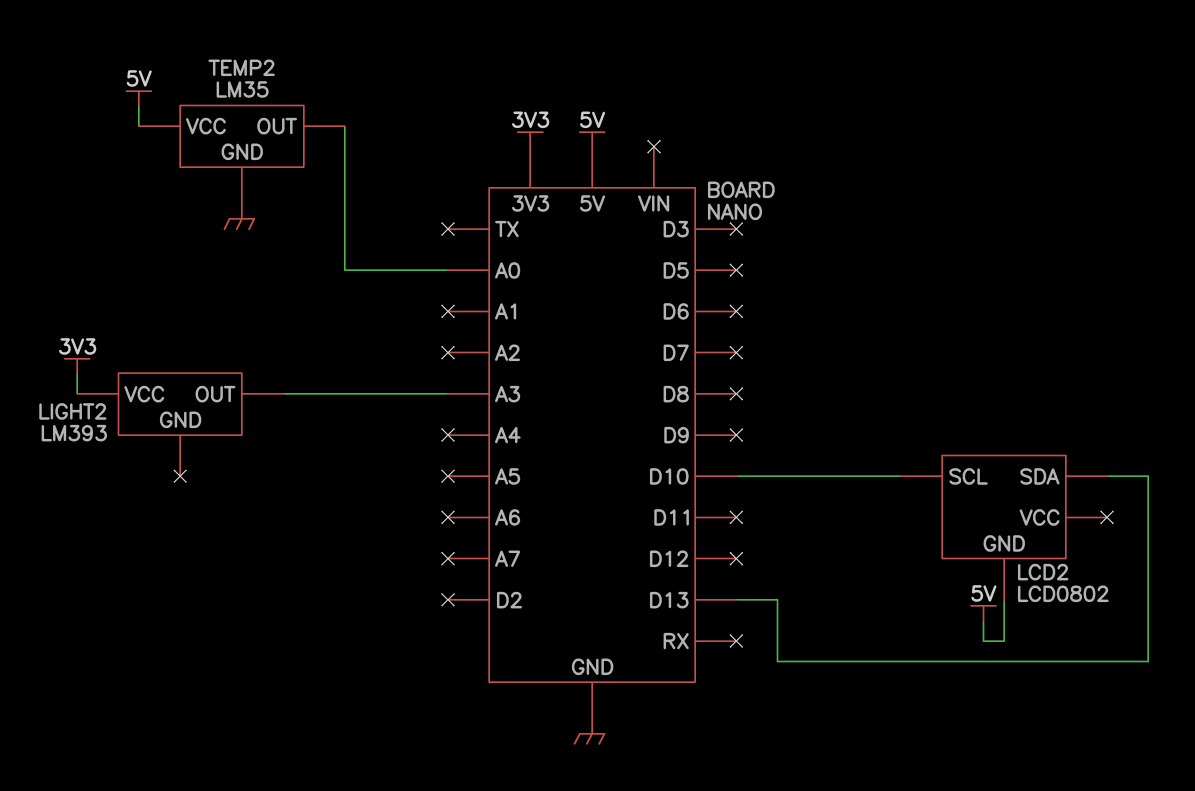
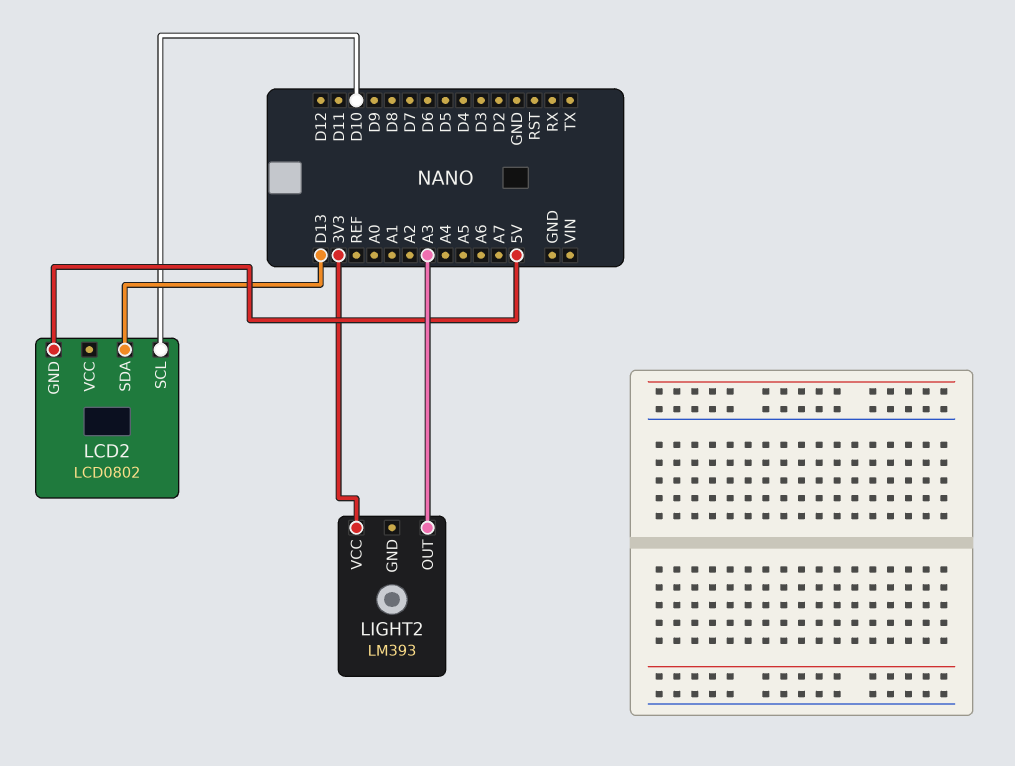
TEMP2: LM35 -> none
TEMP2 pin GND: GND -> none
TEMP2 pin OUT: A0 -> none
TEMP2 pin VCC: 5V -> none

